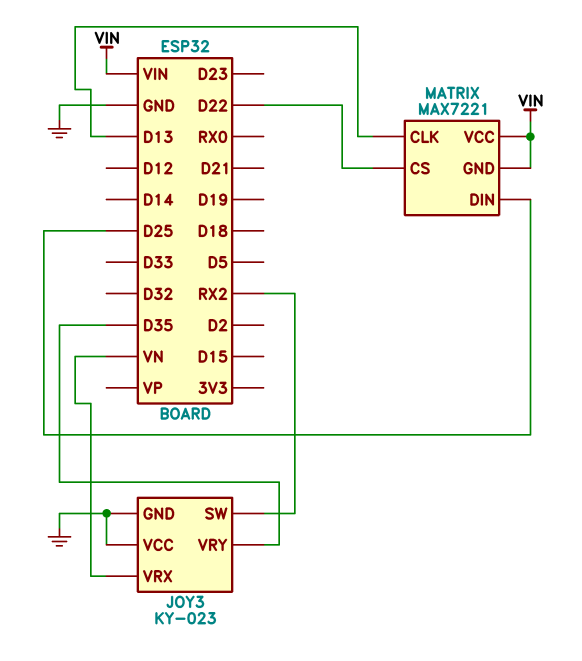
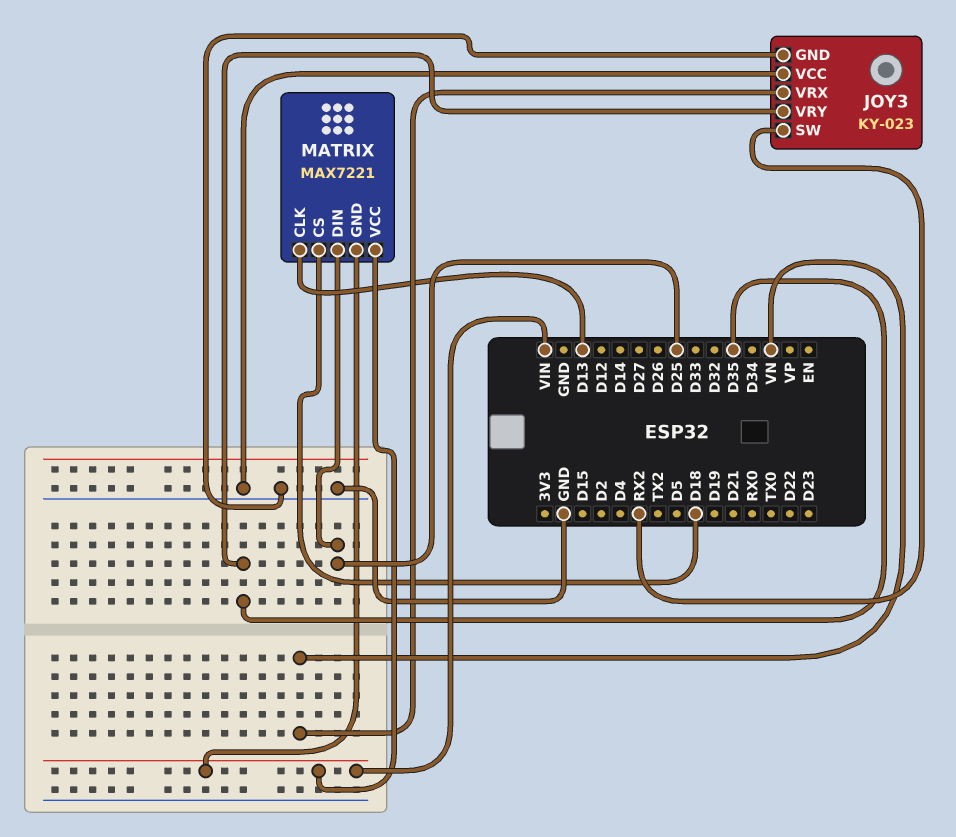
MATRIX pin CS: D22 -> D18

